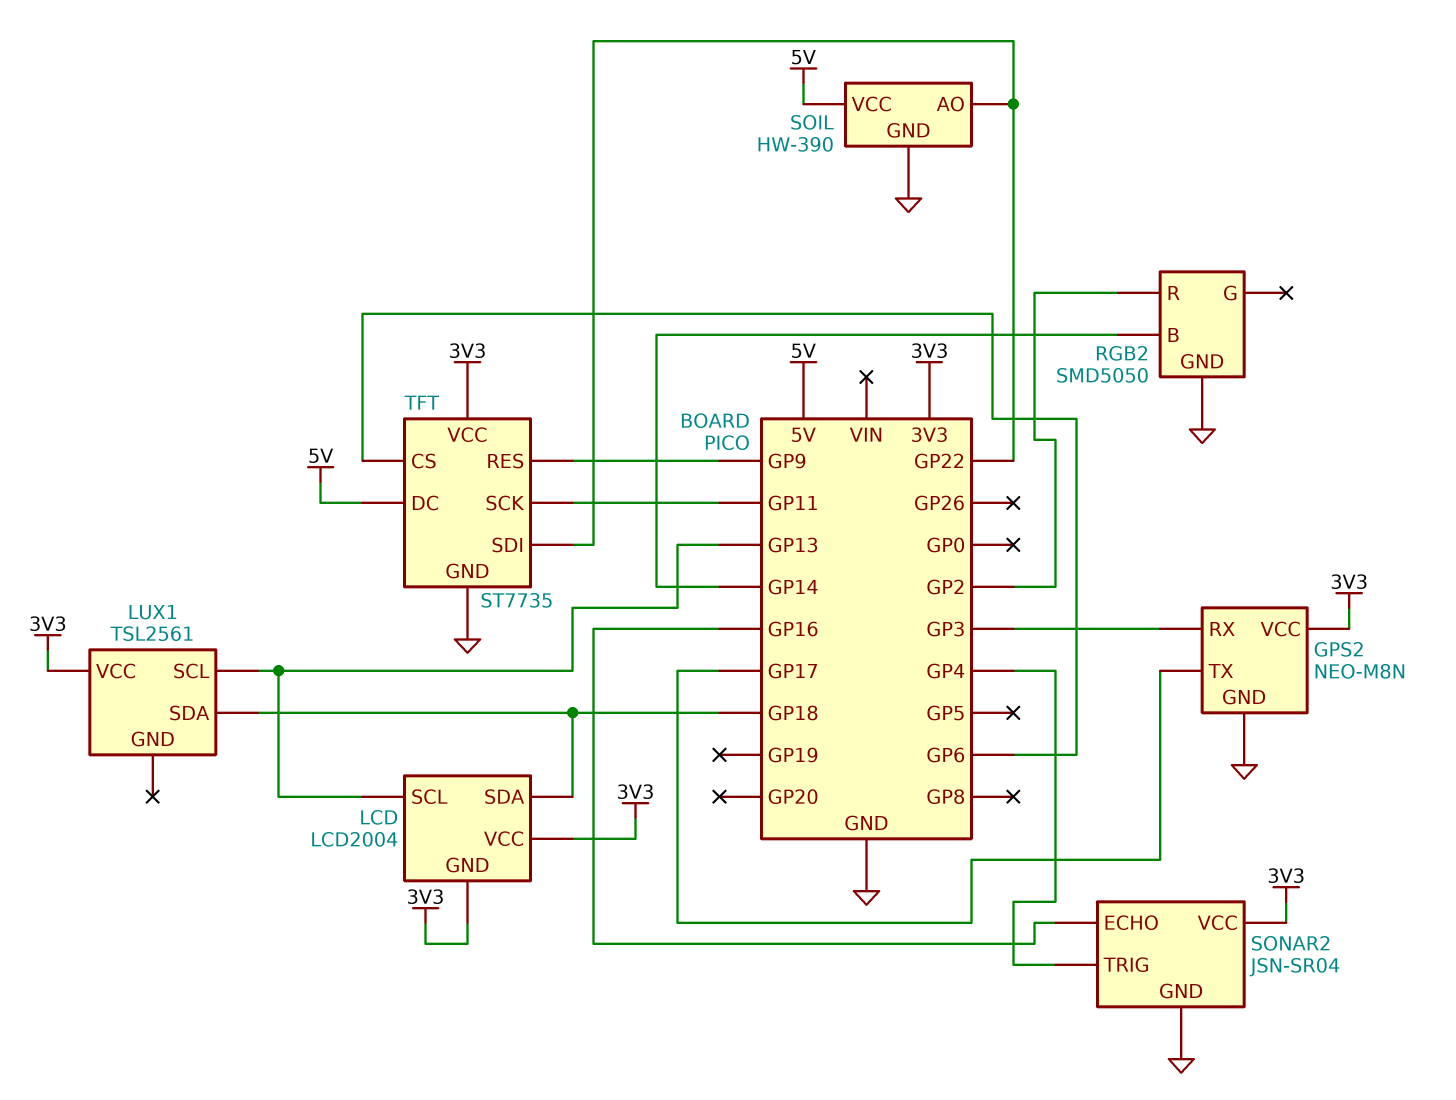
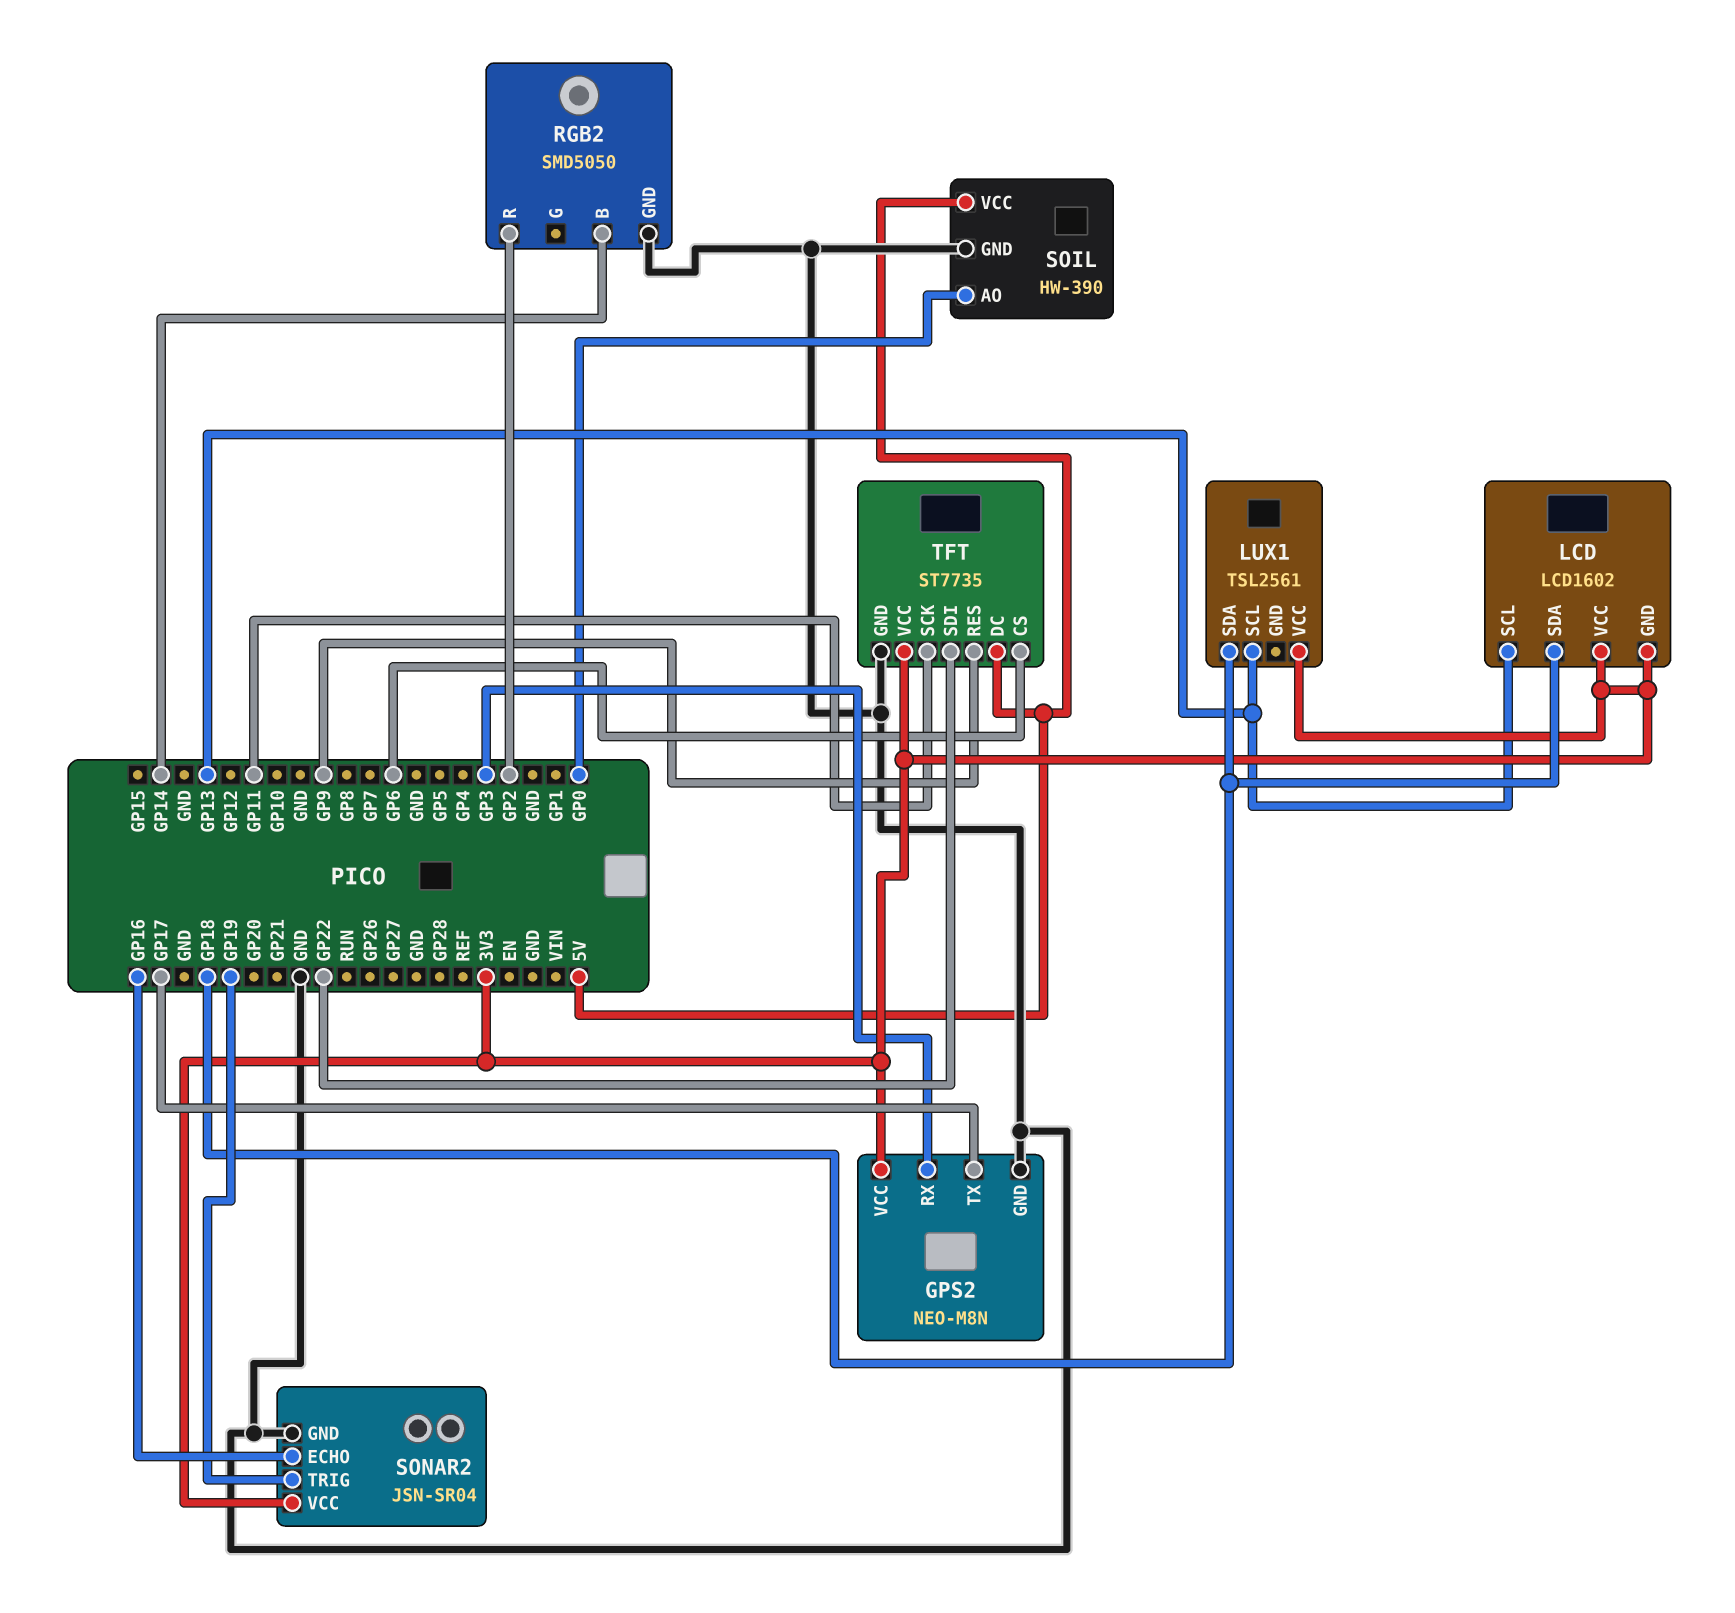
LCD: LCD2004 -> LCD1602
SOIL pin AO: GP22 -> GP0
SONAR2 pin TRIG: GP4 -> GP19

